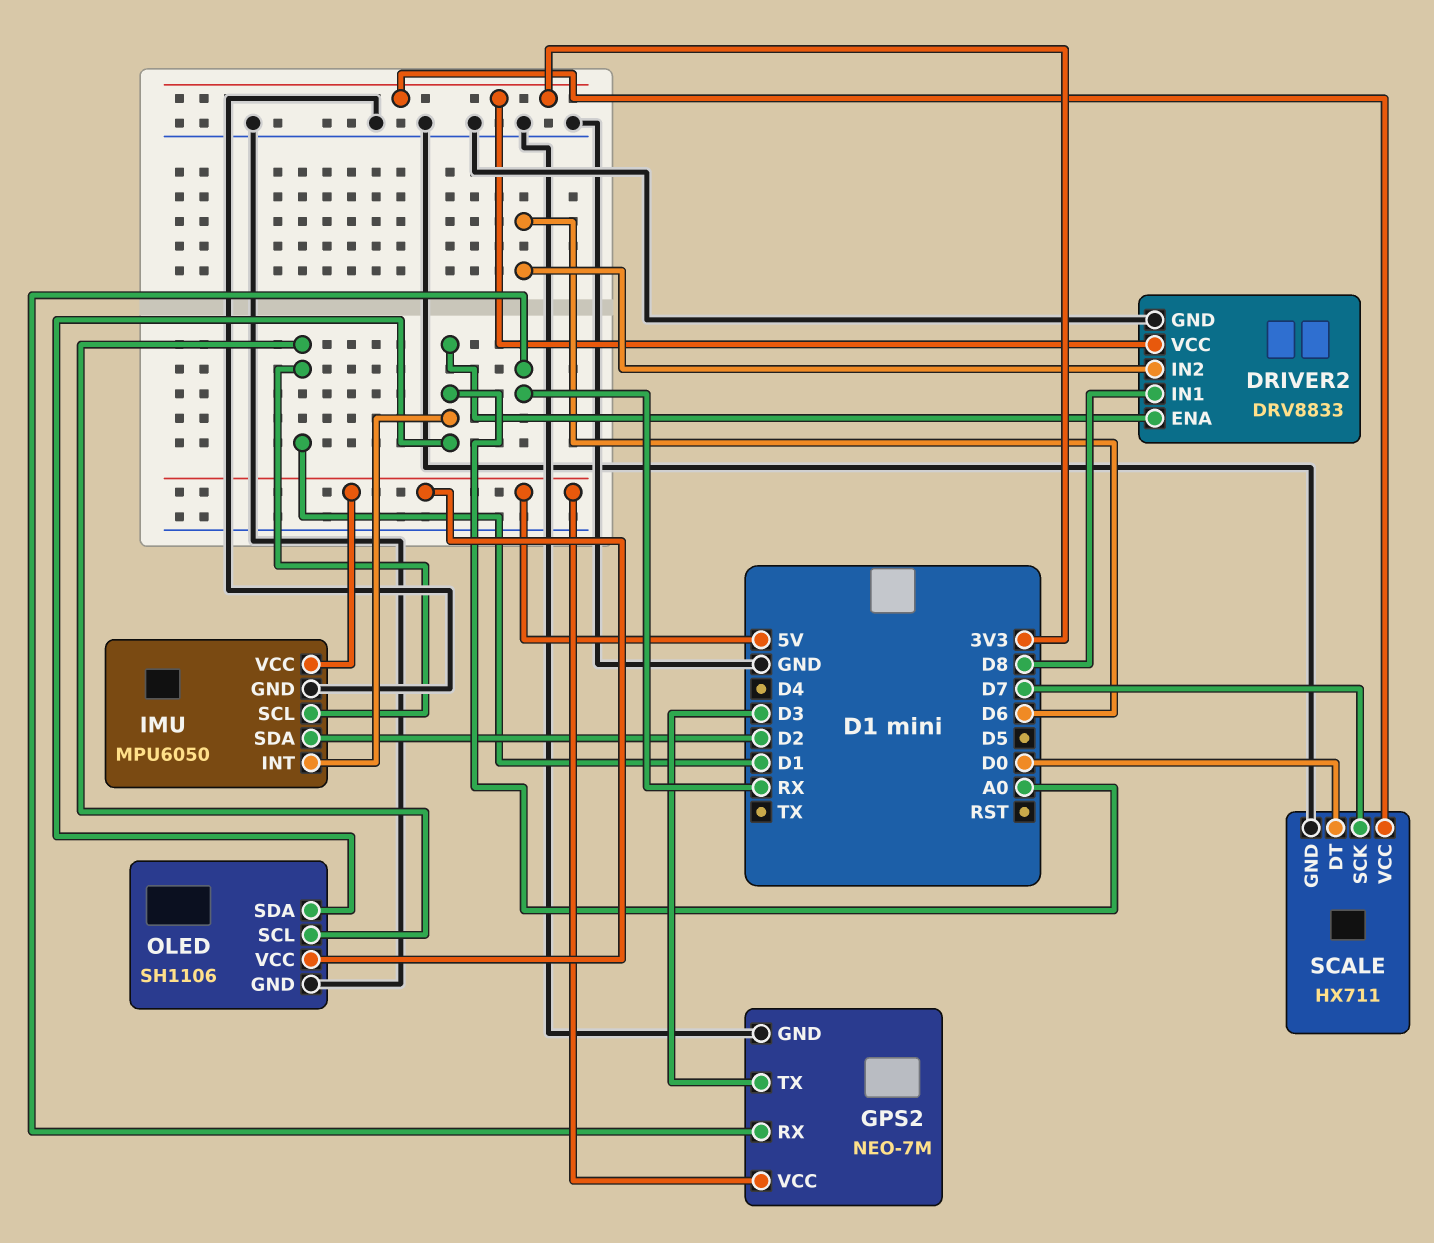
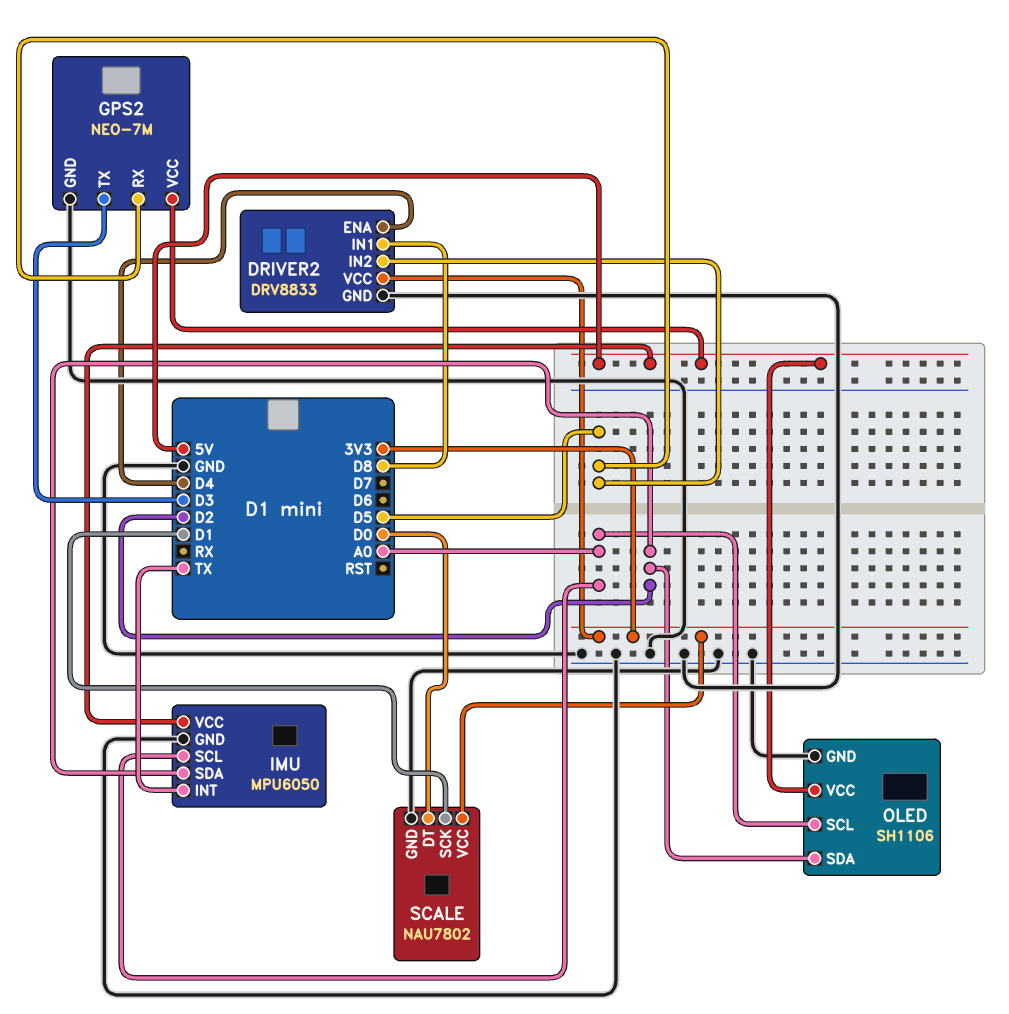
DRIVER2 pin ENA: A0 -> D4
DRIVER2 pin IN2: D6 -> D5
GPS2 pin RX: RX -> D5
IMU pin INT: A0 -> TX
IMU pin SCL: D1 -> A0
OLED pin SCL: D1 -> A0
OLED pin SDA: A0 -> D2
SCALE: HX711 -> NAU7802
SCALE pin SCK: D7 -> D1

